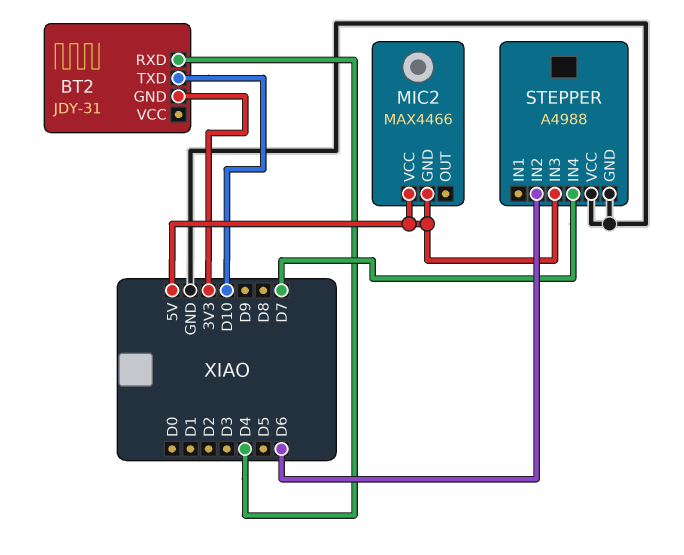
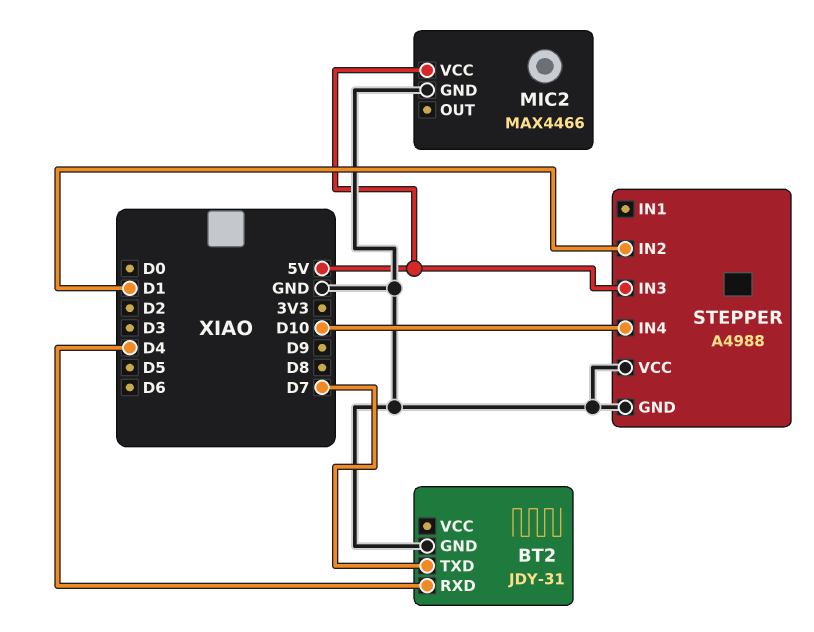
BT2 pin GND: 3V3 -> GND
BT2 pin TXD: D10 -> D7
MIC2 pin GND: 5V -> GND
STEPPER pin IN2: D6 -> D1
STEPPER pin IN4: D7 -> D10

